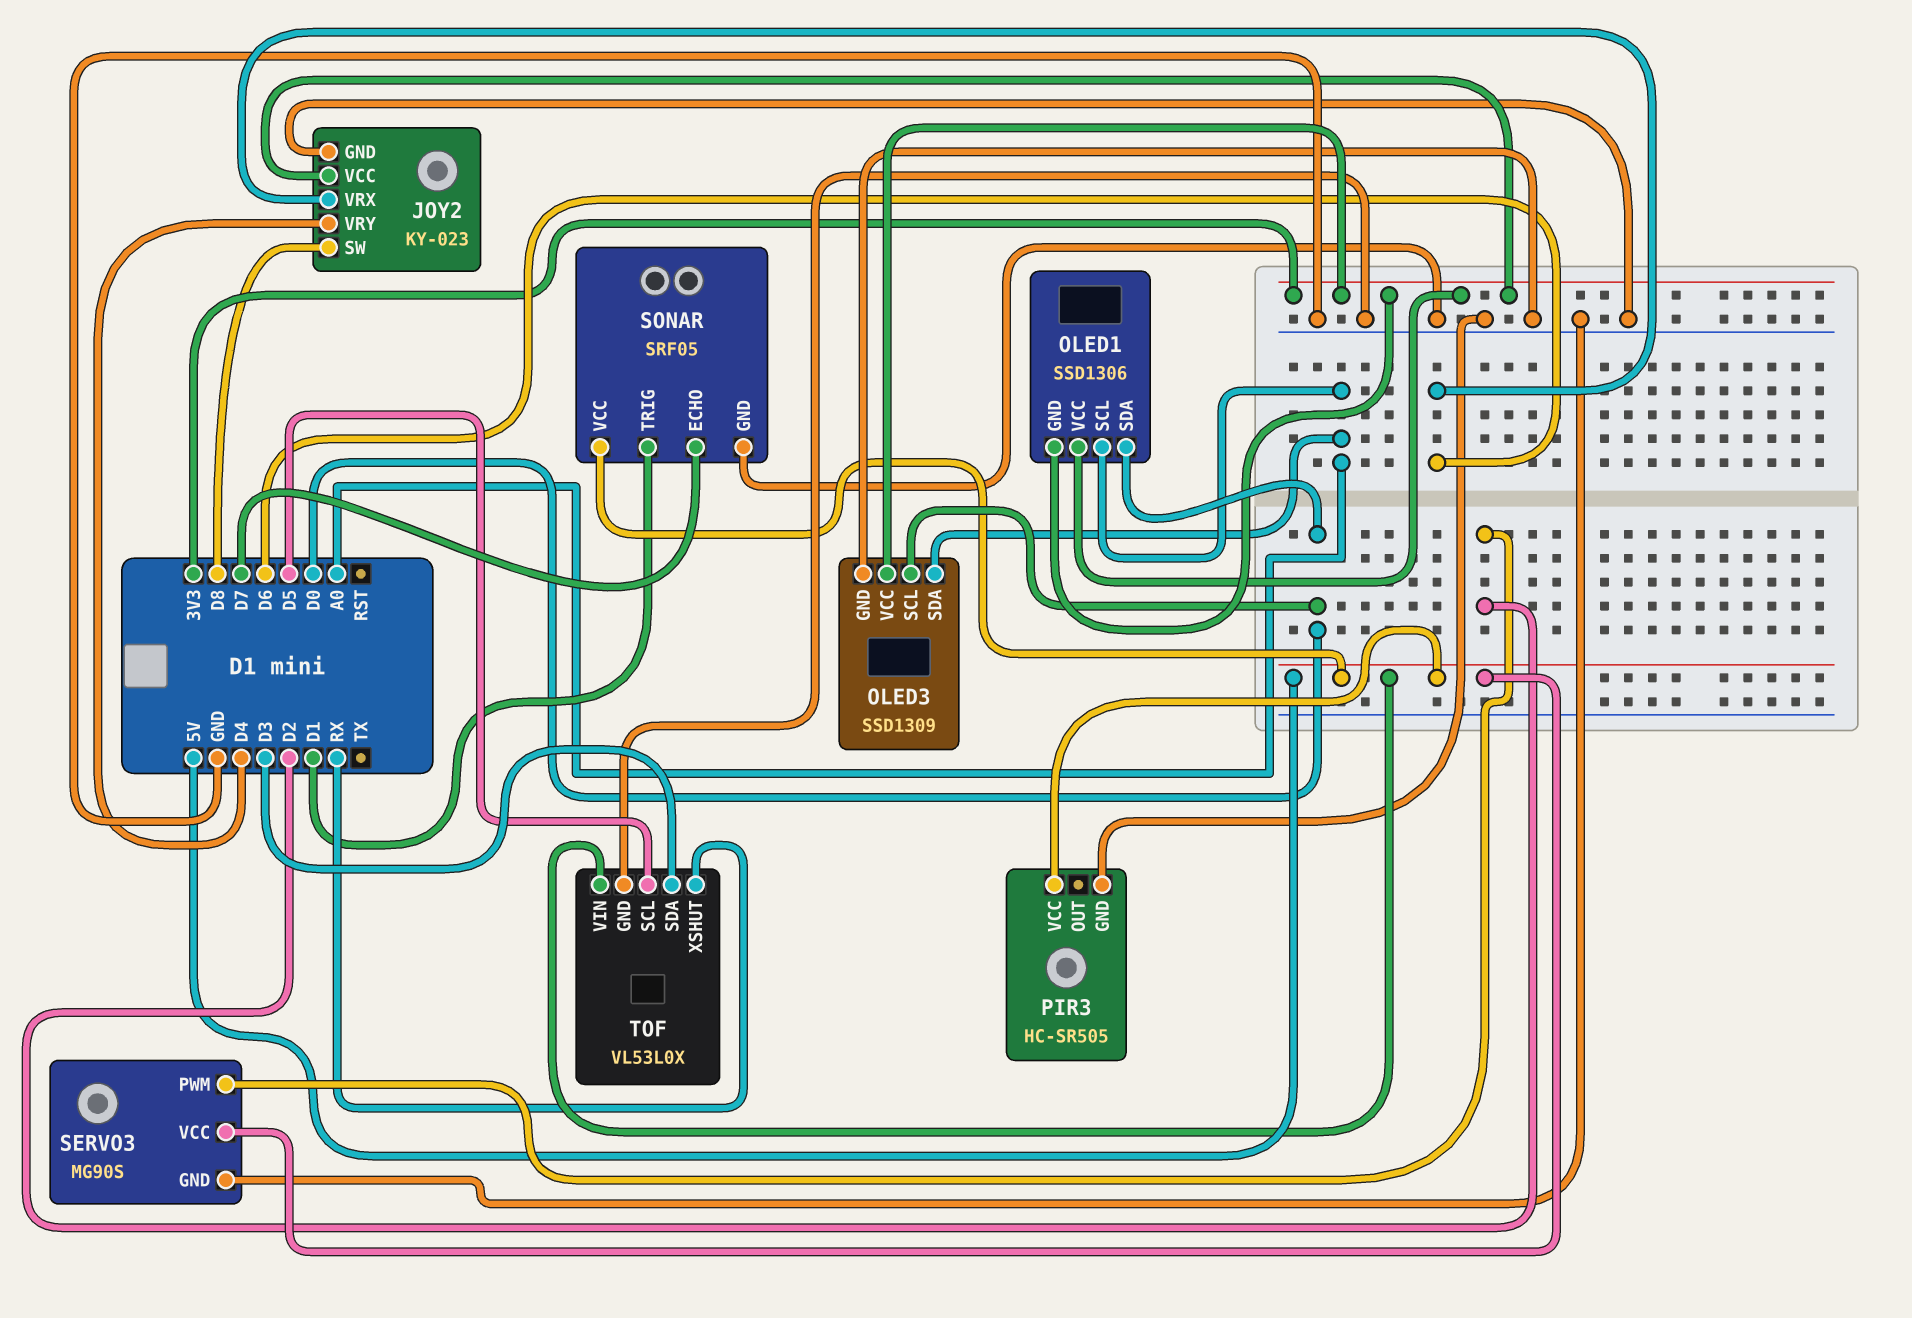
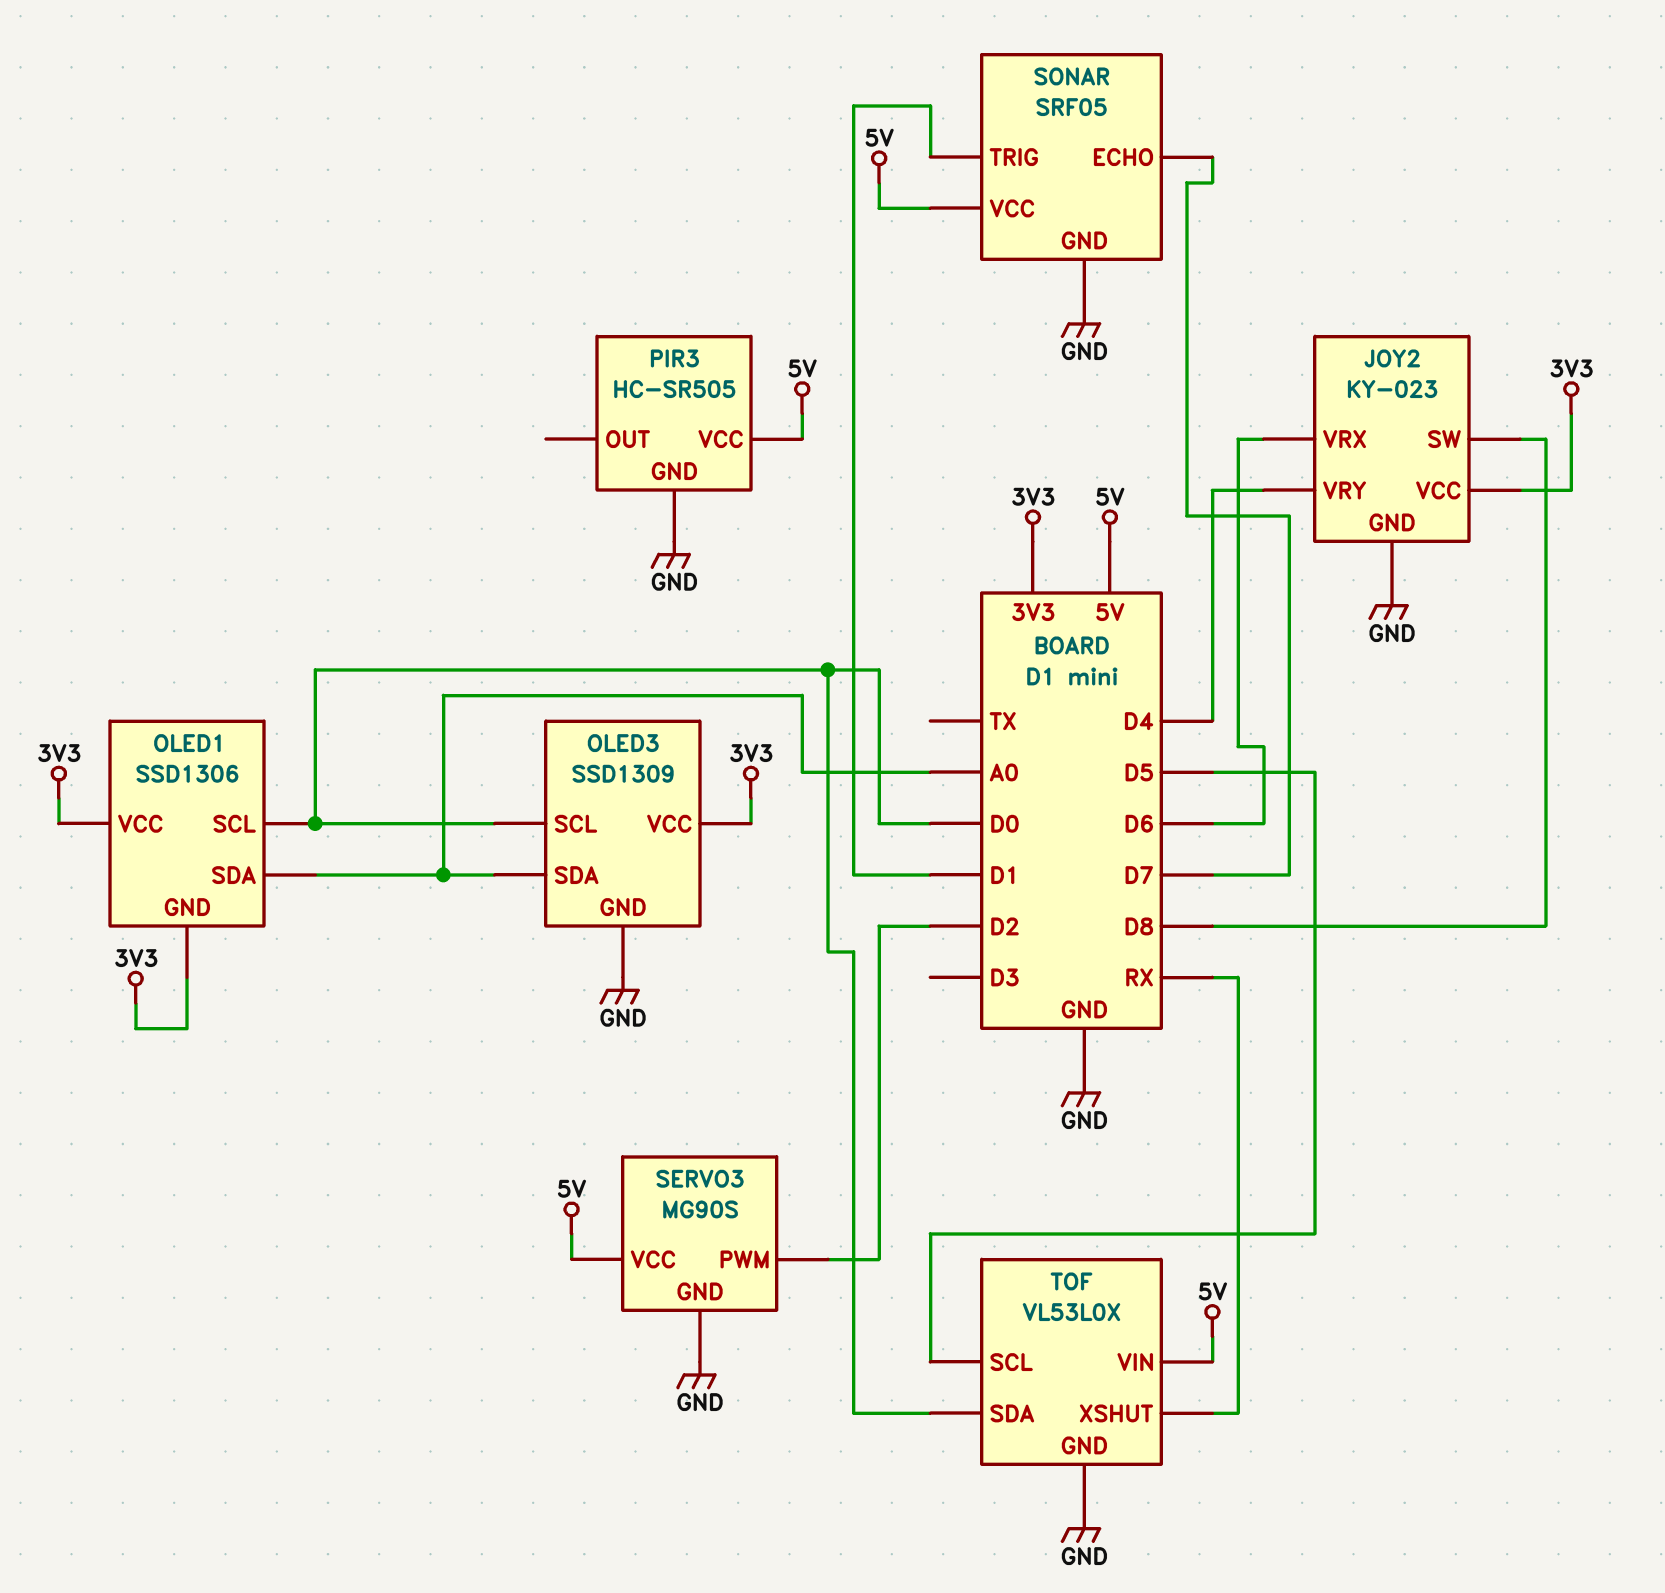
OLED1 pin SCL: A0 -> D0
OLED1 pin SDA: D0 -> A0
TOF pin SDA: D3 -> D0

